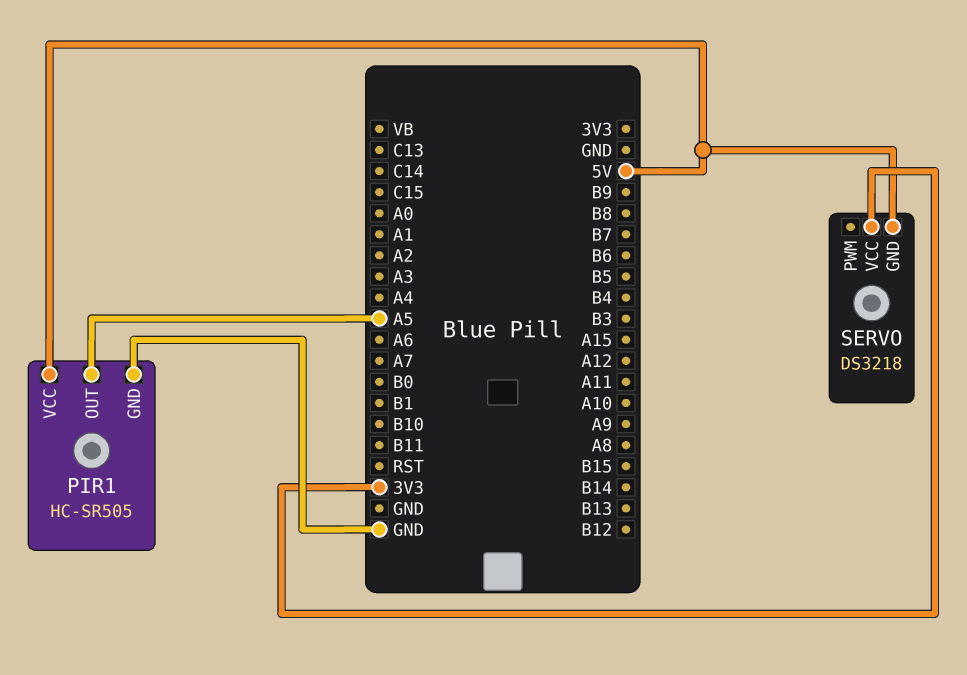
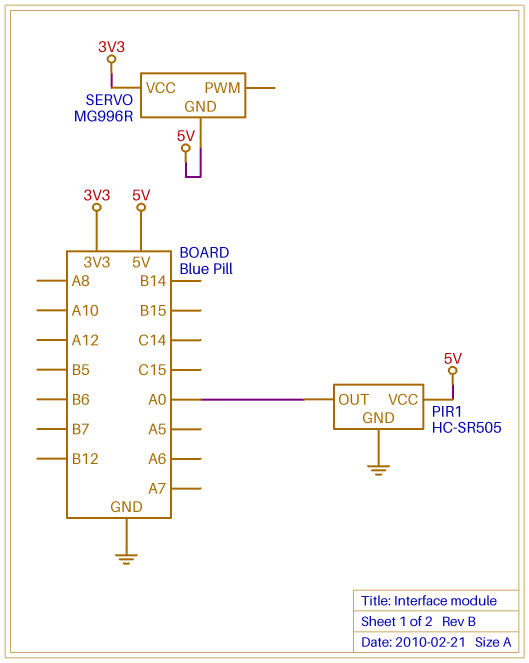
PIR1 pin OUT: A5 -> A0
SERVO: DS3218 -> MG996R

